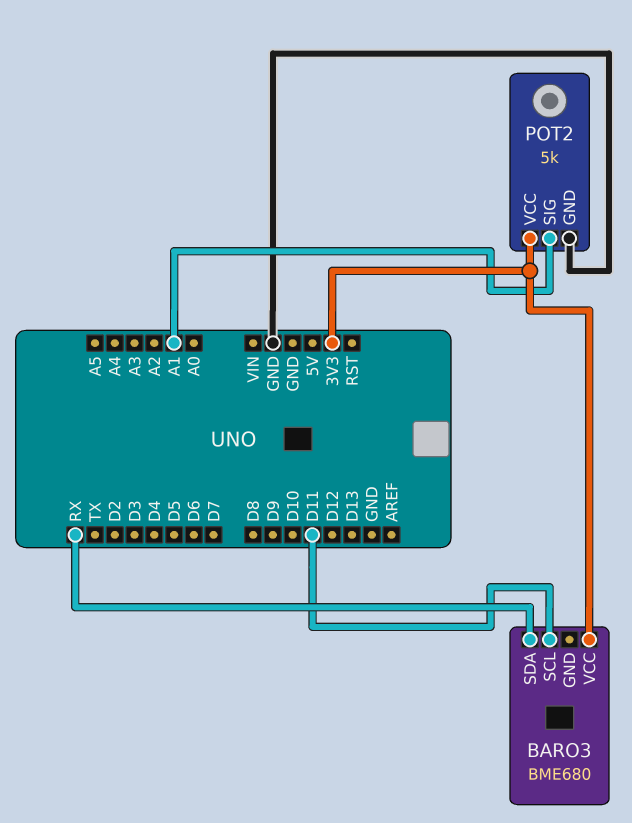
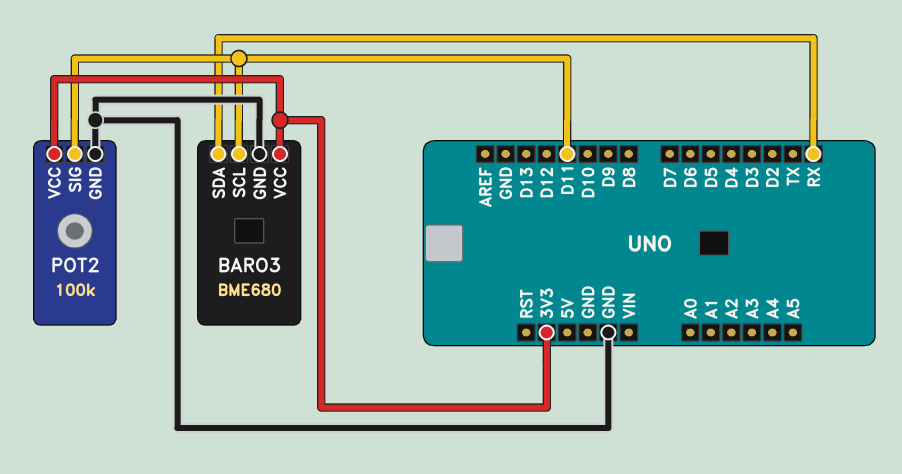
BARO3 pin GND: none -> GND
POT2: 5k -> 100k
POT2 pin SIG: A1 -> D11

